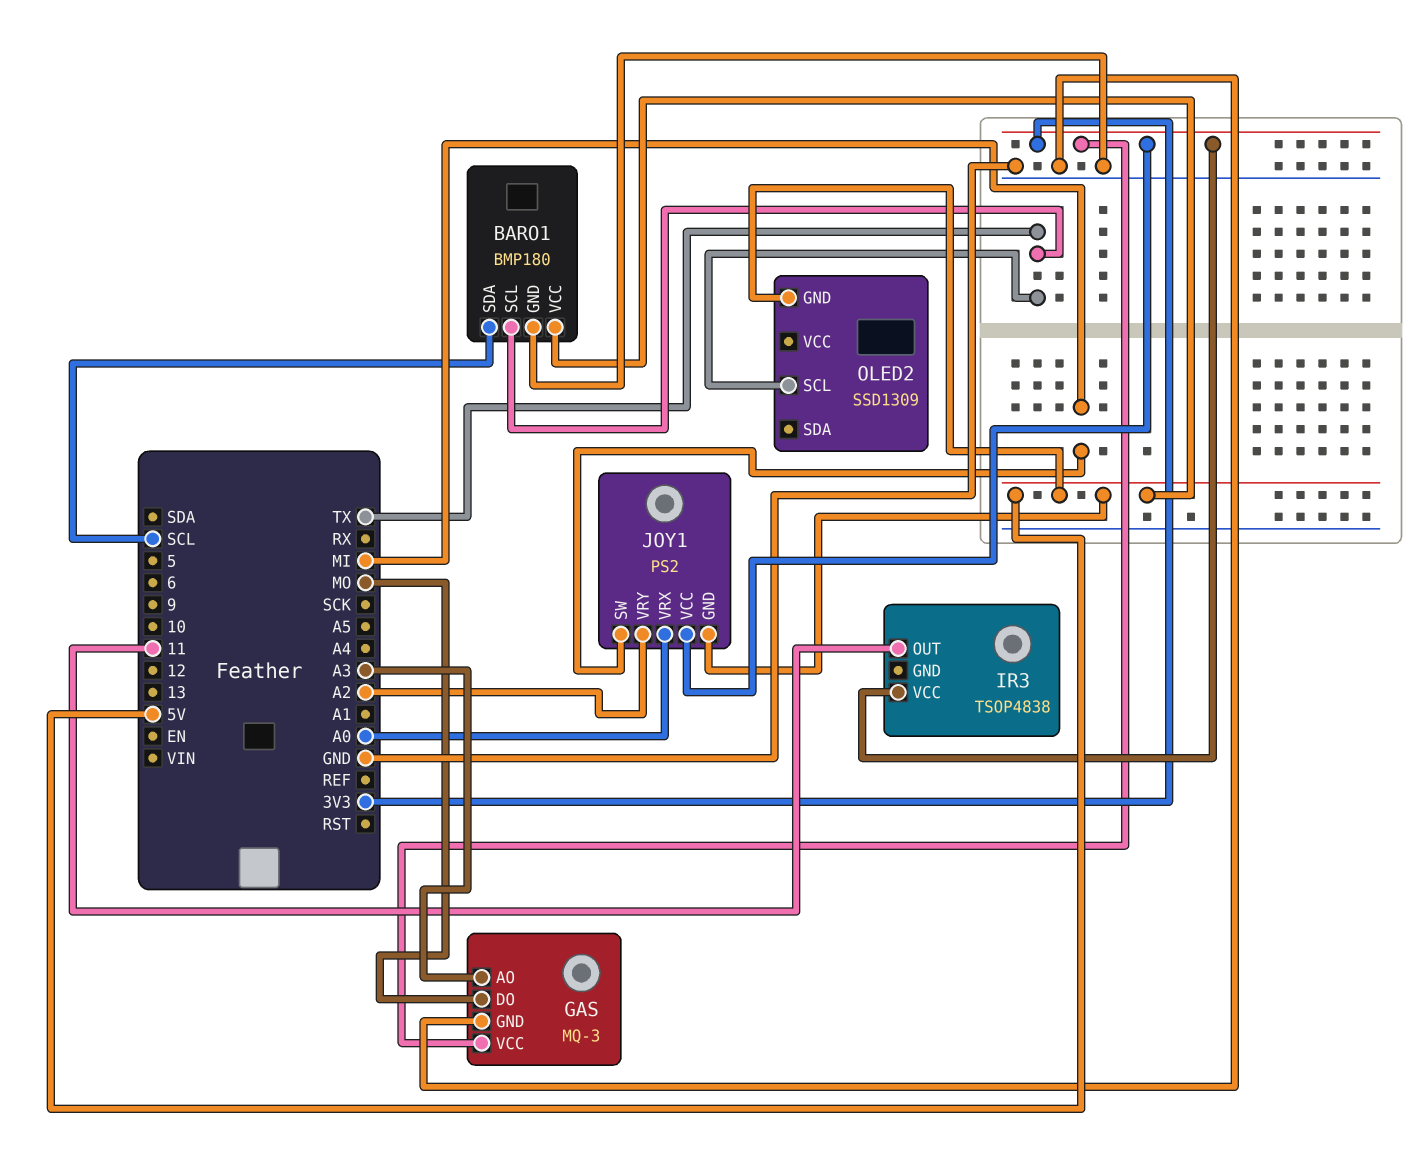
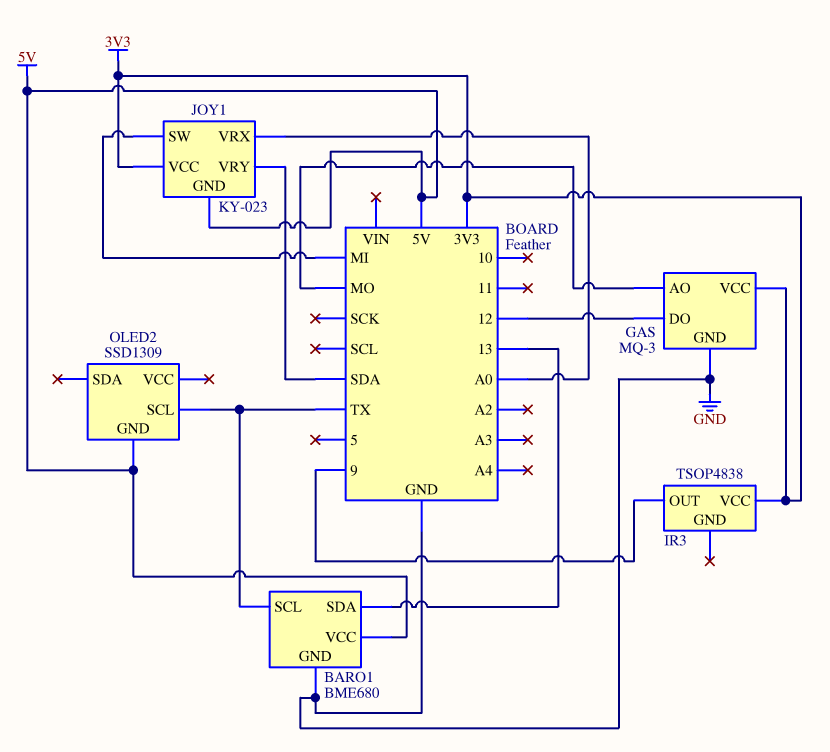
BARO1: BMP180 -> BME680
BARO1 pin SDA: SCL -> 13
GAS pin AO: A3 -> MO
GAS pin DO: MO -> 12
IR3 pin OUT: 11 -> 9
JOY1: PS2 -> KY-023
JOY1 pin VRY: A2 -> SDA

